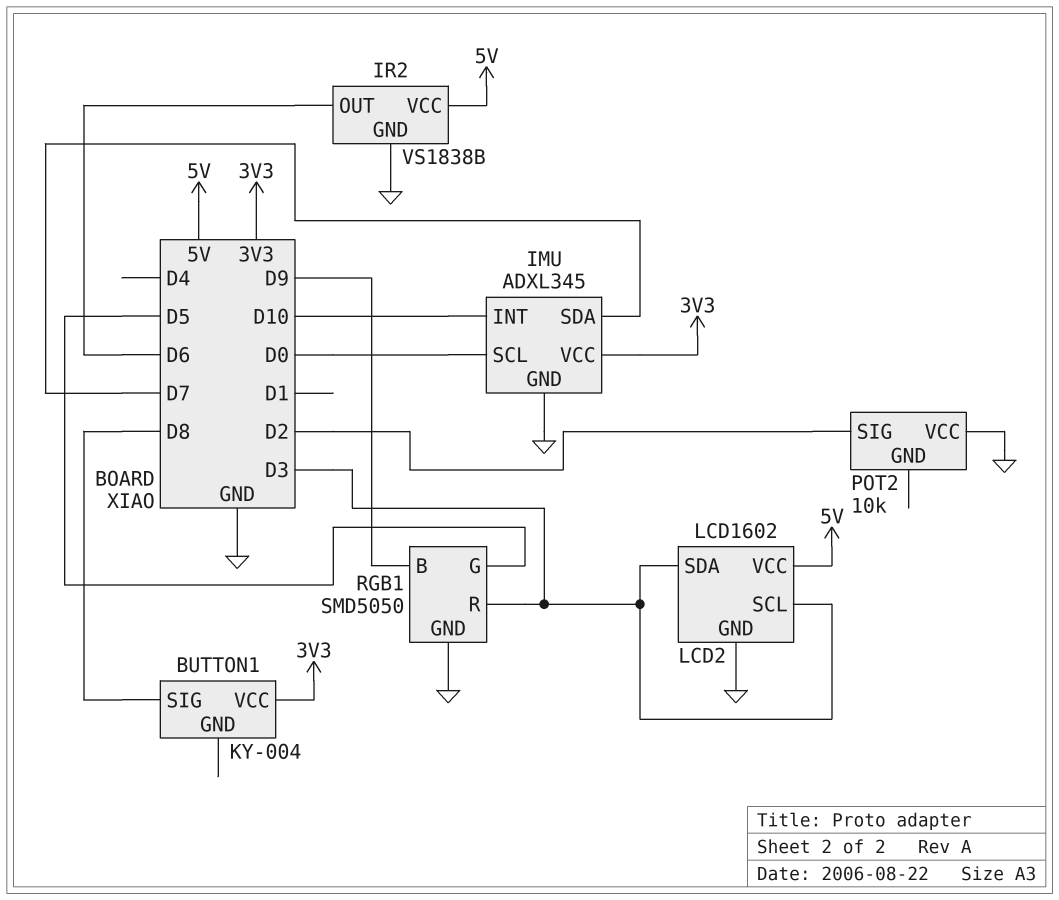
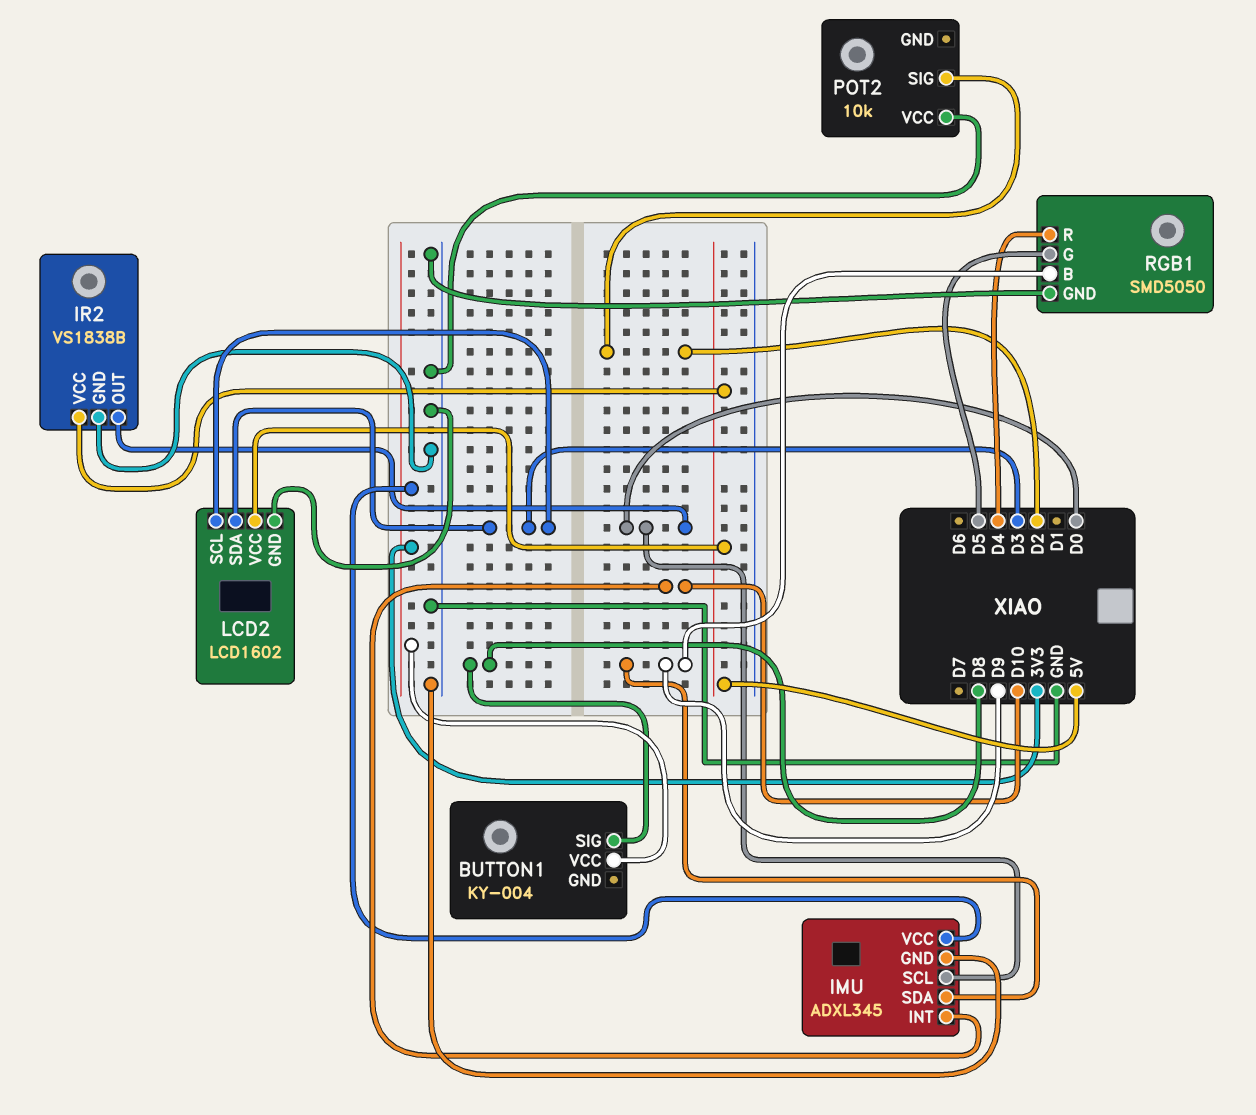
IMU pin SDA: D7 -> D9
IR2 pin OUT: D6 -> D0
RGB1 pin R: D3 -> D4

